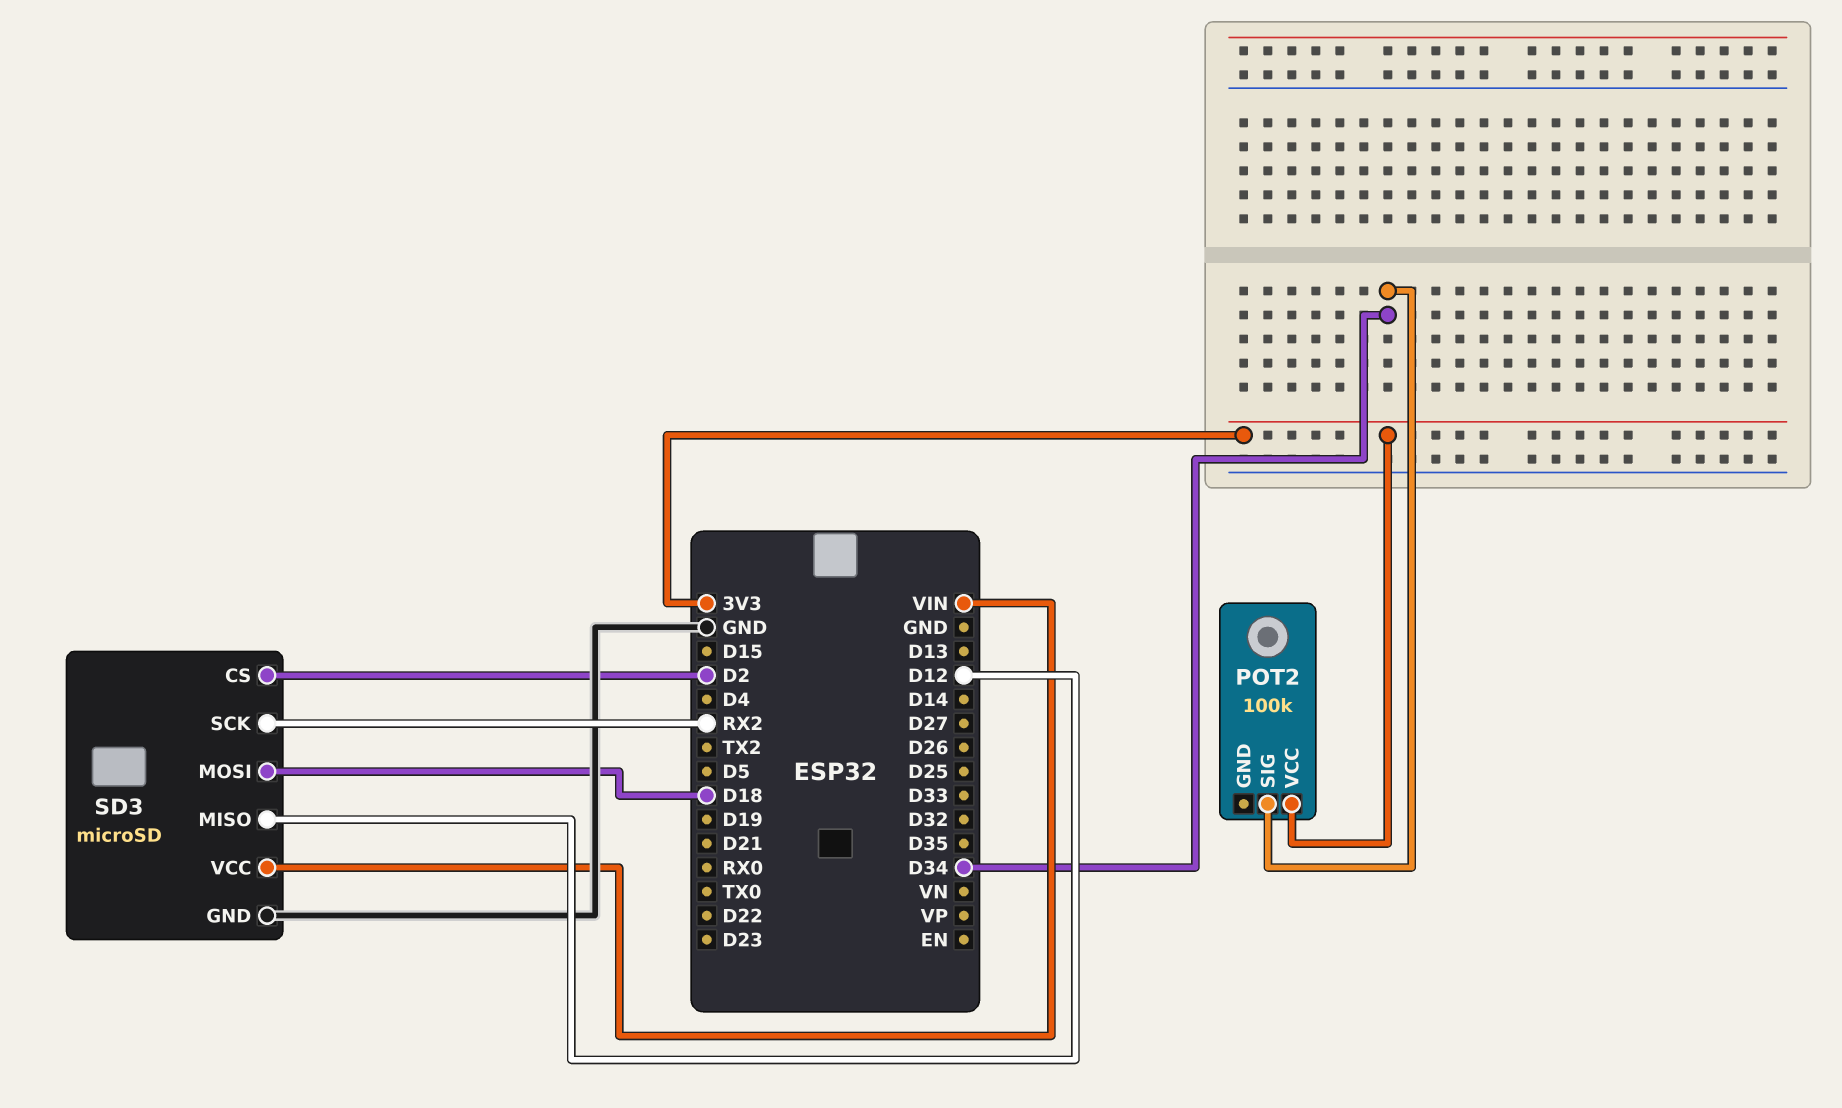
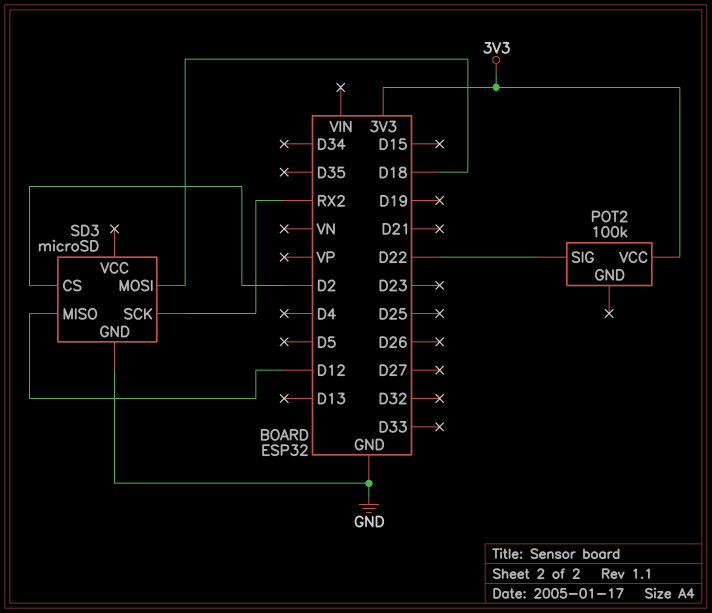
POT2 pin SIG: D34 -> D22
SD3 pin VCC: VIN -> none

